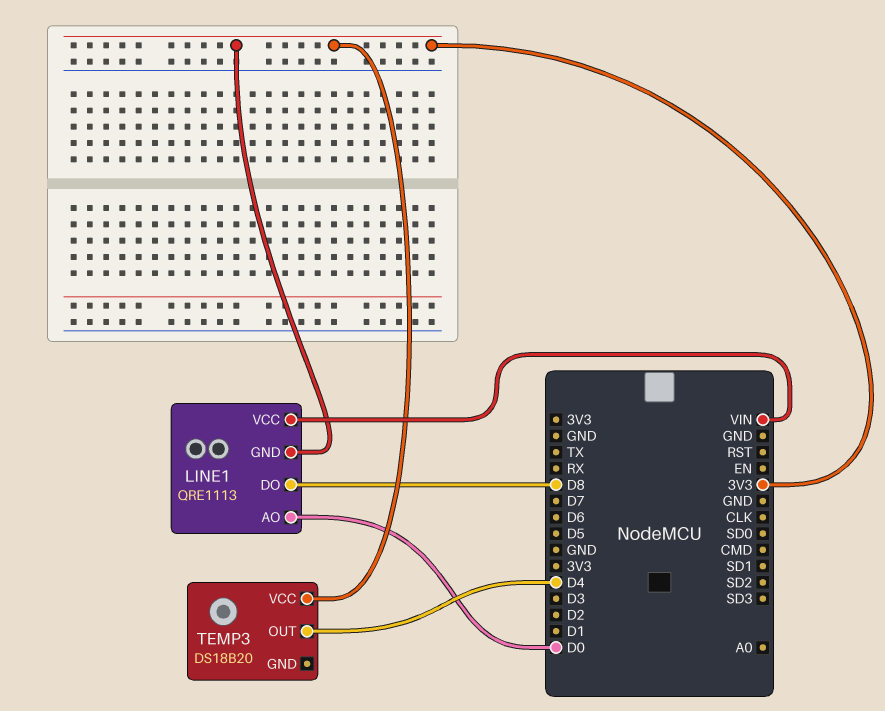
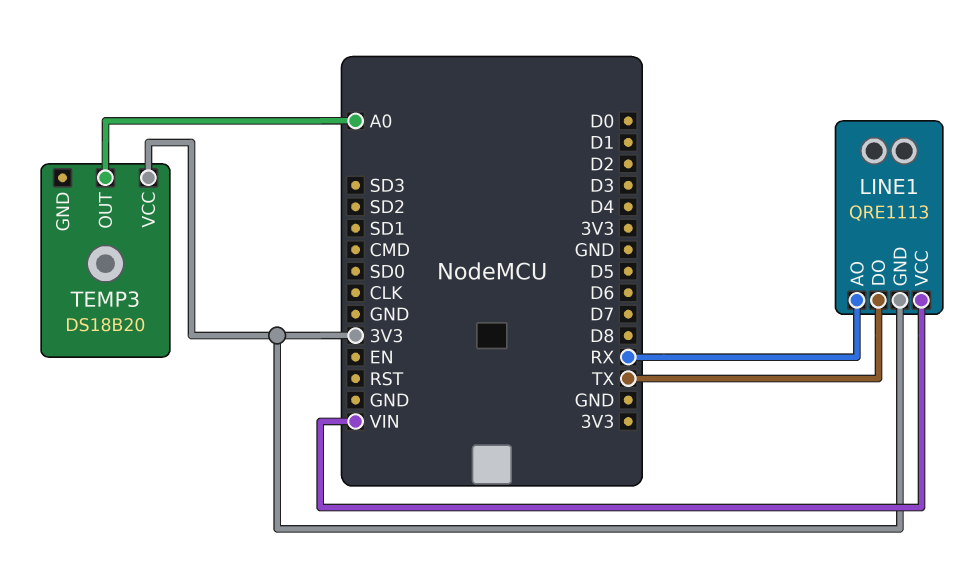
LINE1 pin AO: D0 -> RX
LINE1 pin DO: D8 -> TX
TEMP3 pin OUT: D4 -> A0

